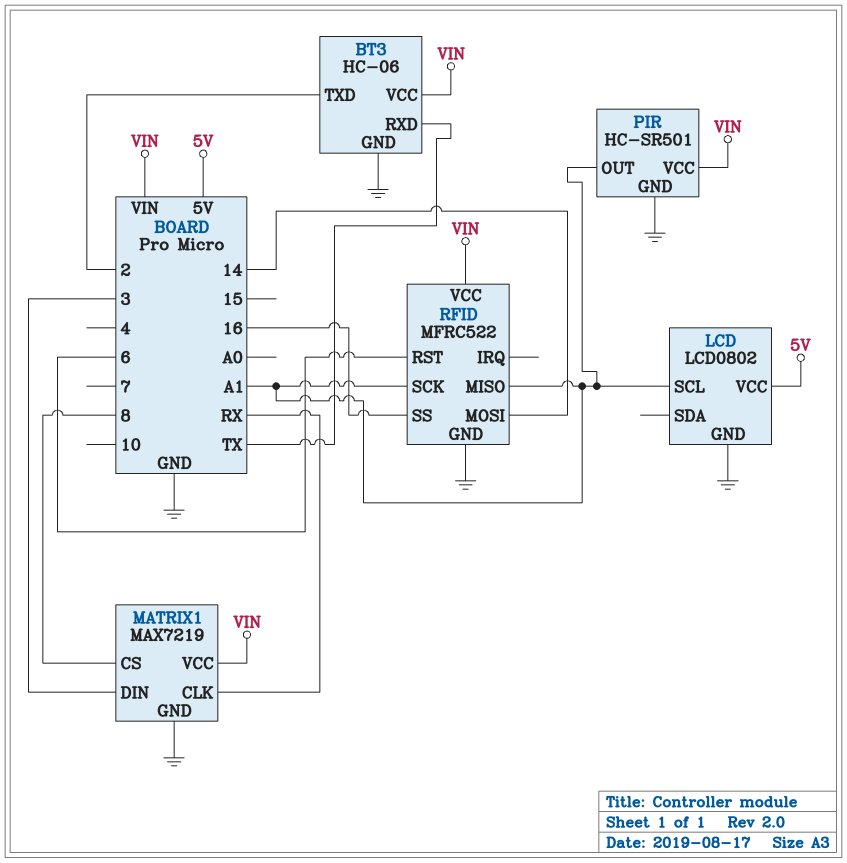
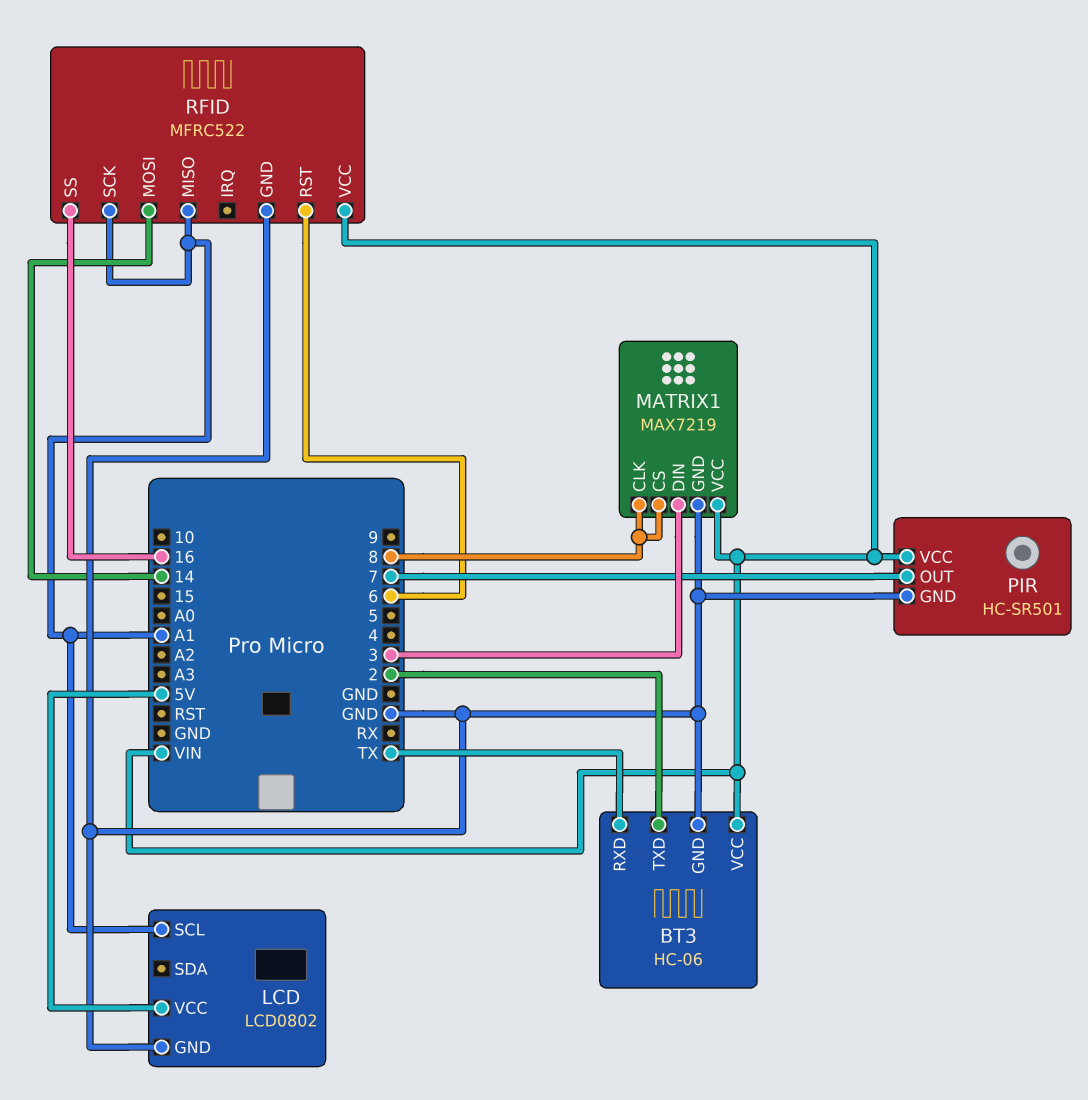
MATRIX1 pin CLK: RX -> 8
PIR pin OUT: A1 -> 7

